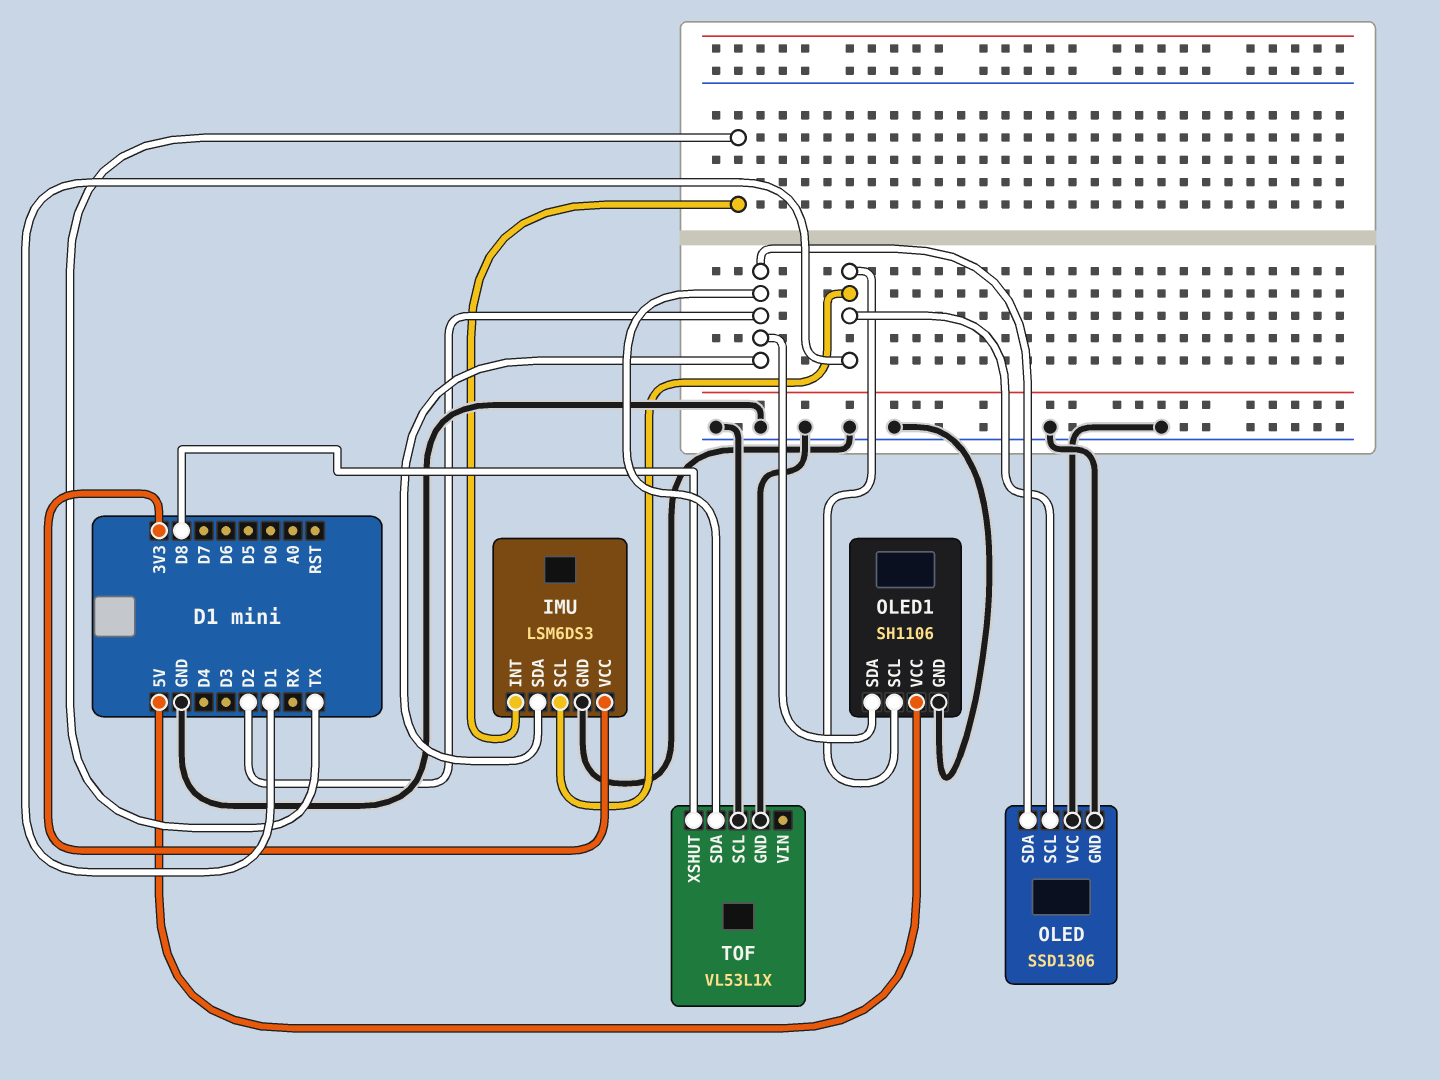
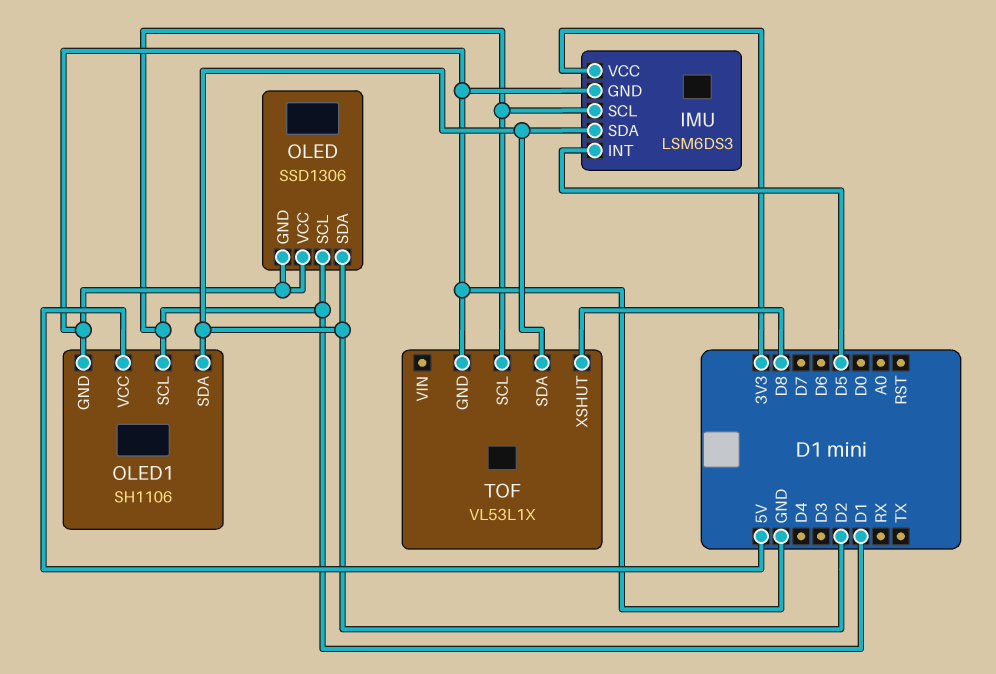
IMU pin INT: TX -> D5
TOF pin SCL: GND -> D1

